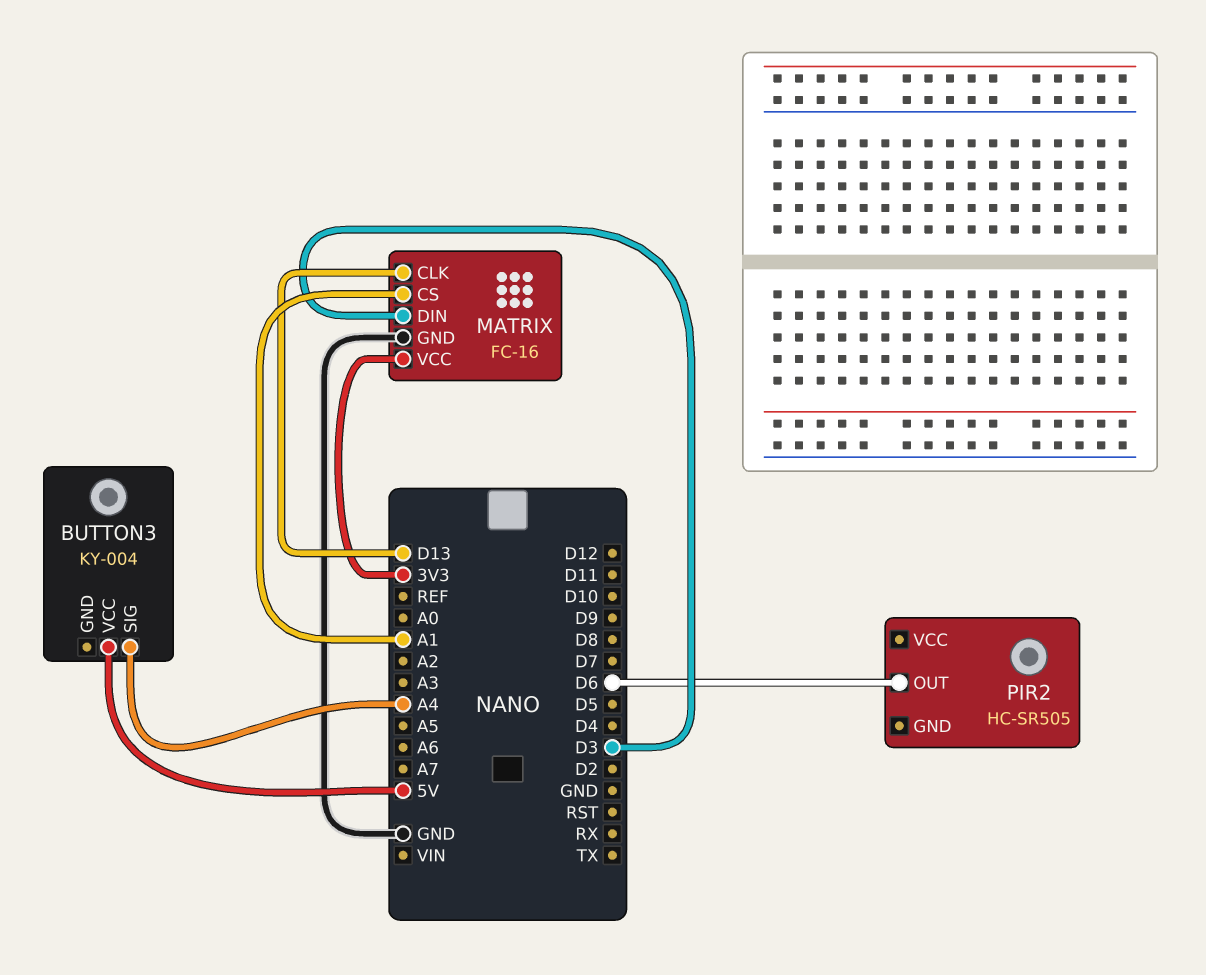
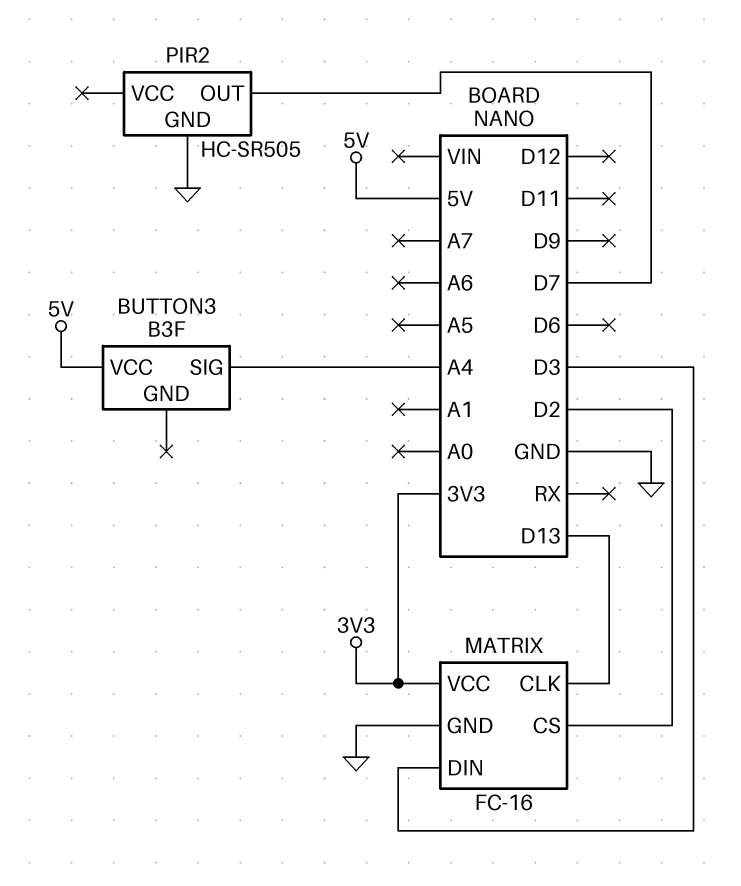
BUTTON3: KY-004 -> B3F
MATRIX pin CS: A1 -> D2
PIR2 pin GND: none -> GND
PIR2 pin OUT: D6 -> D7

